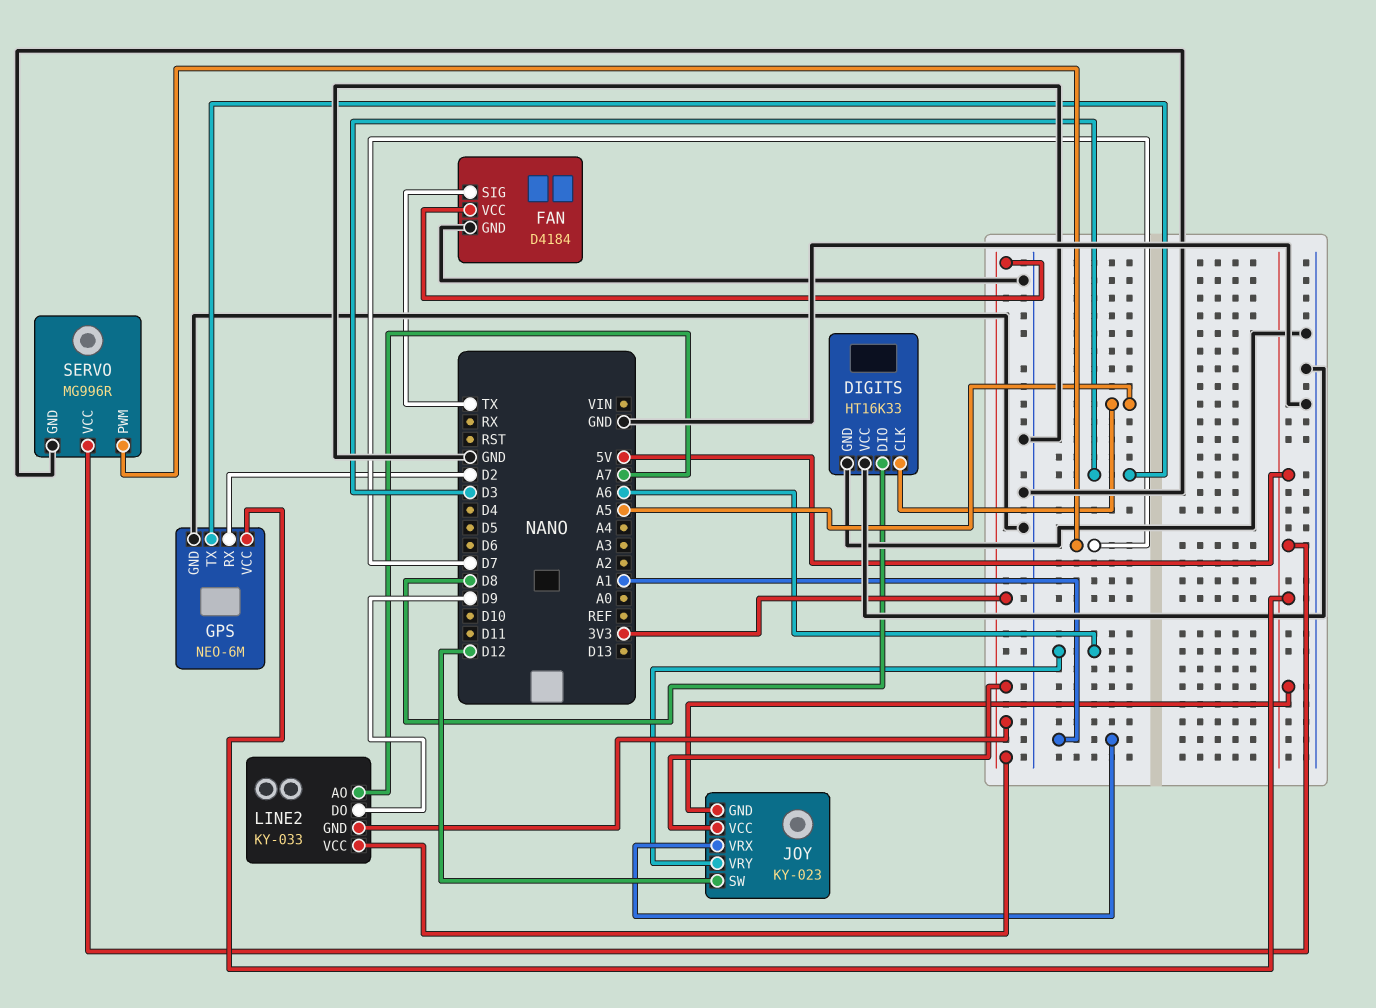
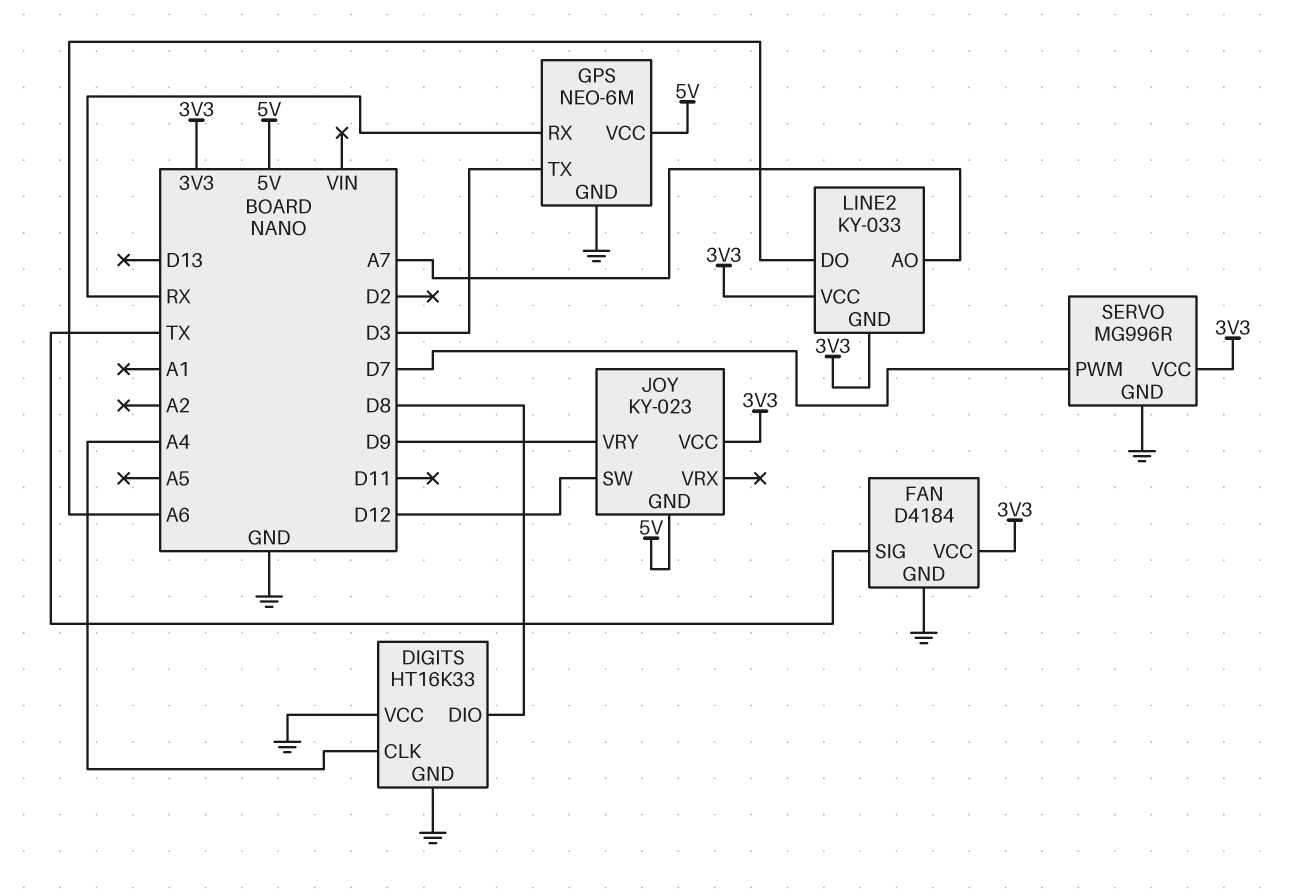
DIGITS pin CLK: A5 -> A4
GPS pin RX: D2 -> RX
JOY pin VRX: A1 -> none
JOY pin VRY: A6 -> D9
LINE2 pin DO: D9 -> A6
SERVO pin VCC: 5V -> 3V3

